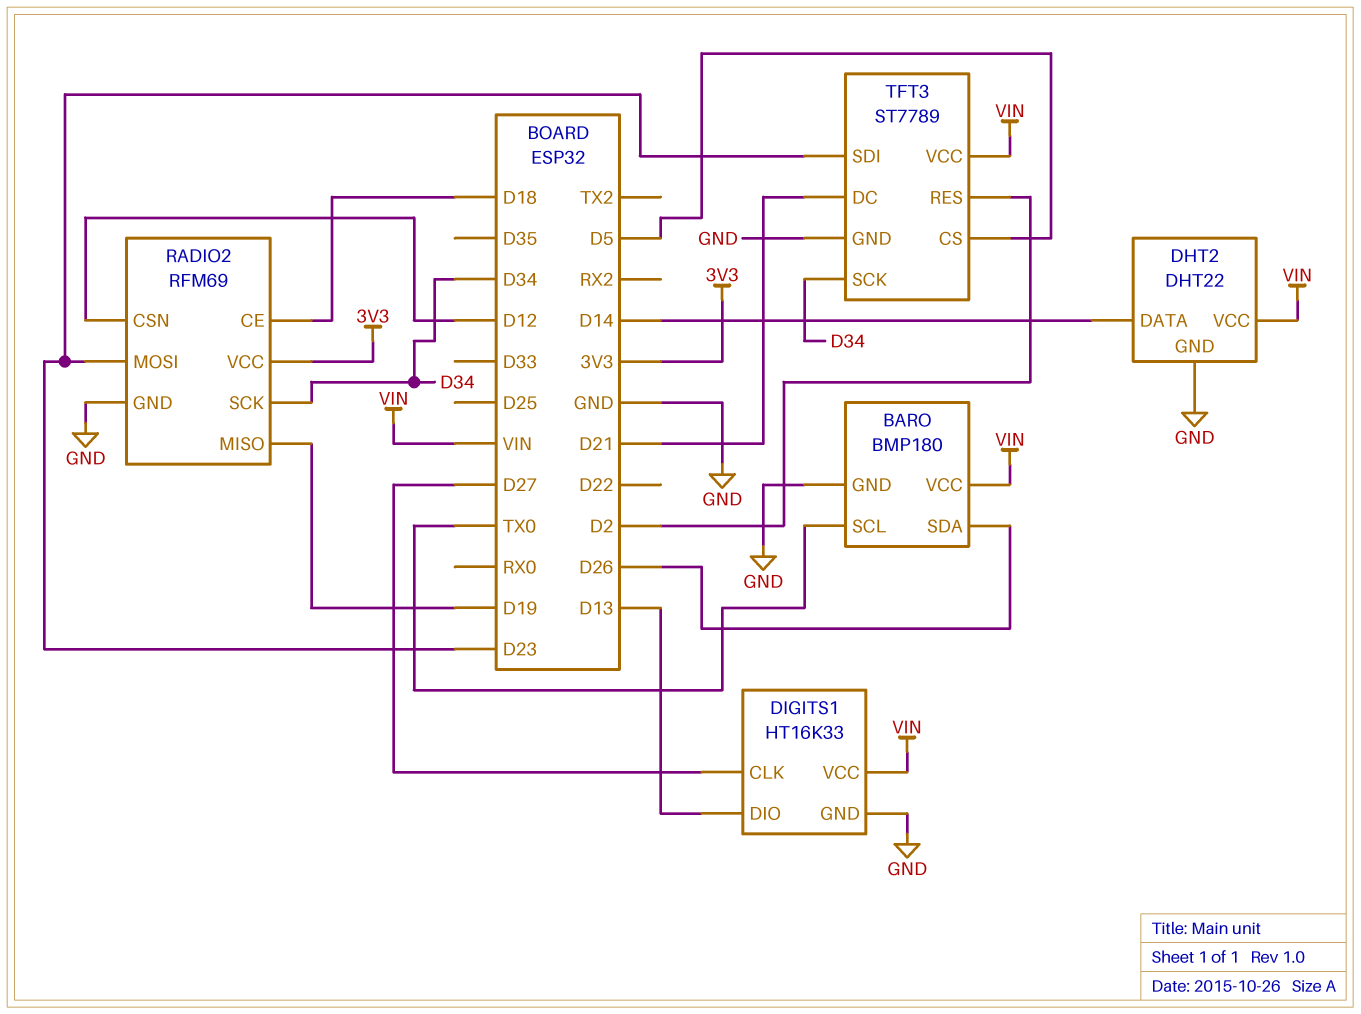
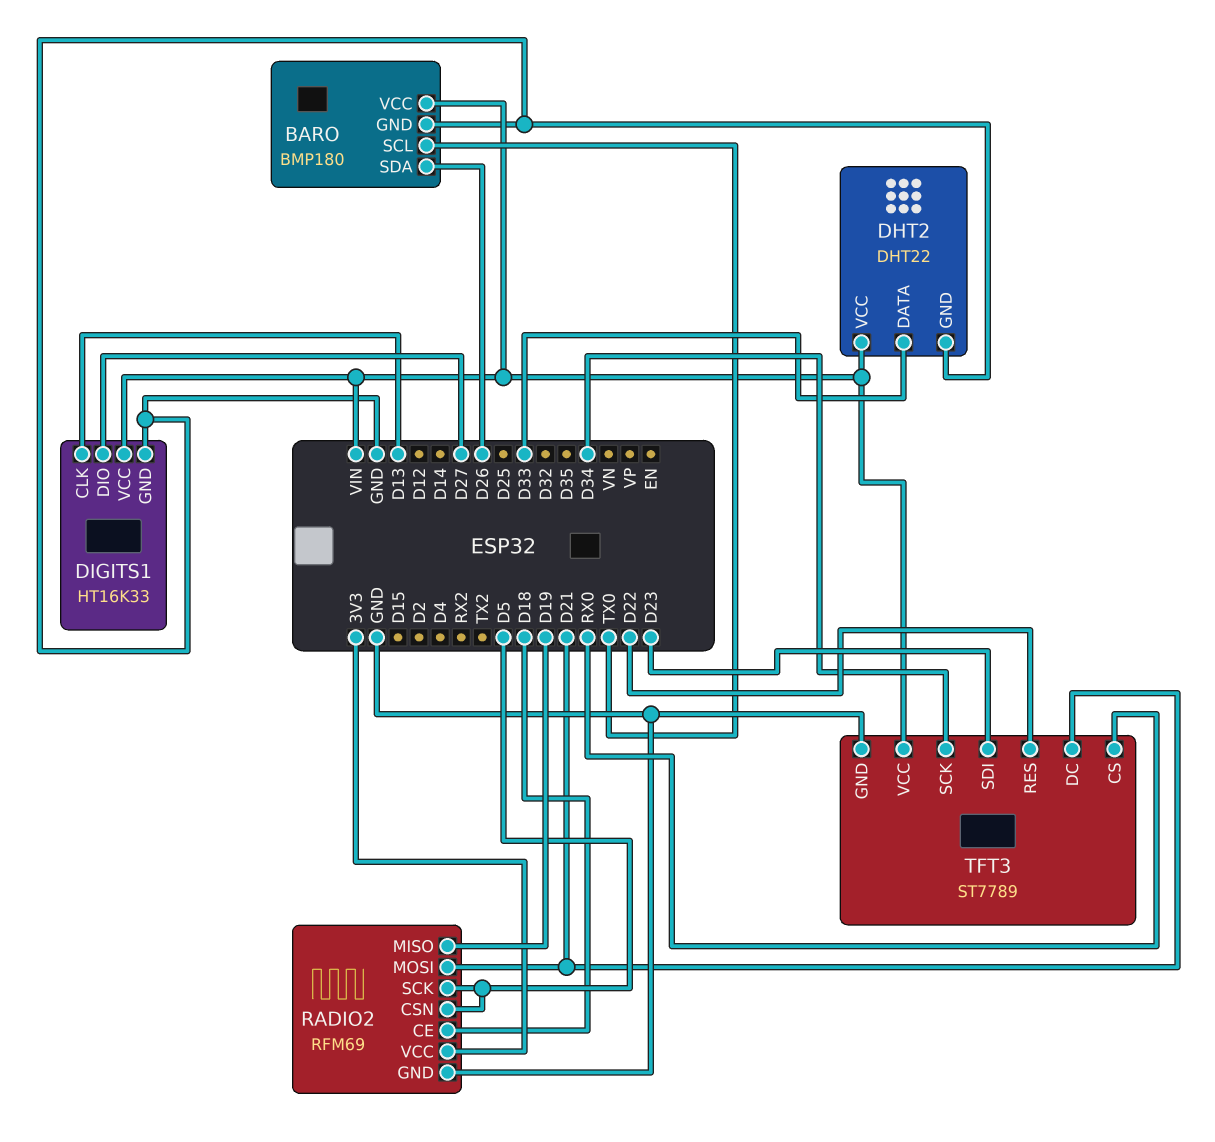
DHT2 pin DATA: D14 -> D33
DIGITS1 pin CLK: D27 -> D13
DIGITS1 pin DIO: D13 -> D27
RADIO2 pin CSN: D12 -> D5
RADIO2 pin MOSI: D23 -> D21
RADIO2 pin SCK: D34 -> D5
TFT3 pin CS: D5 -> RX0
TFT3 pin RES: D2 -> D22

